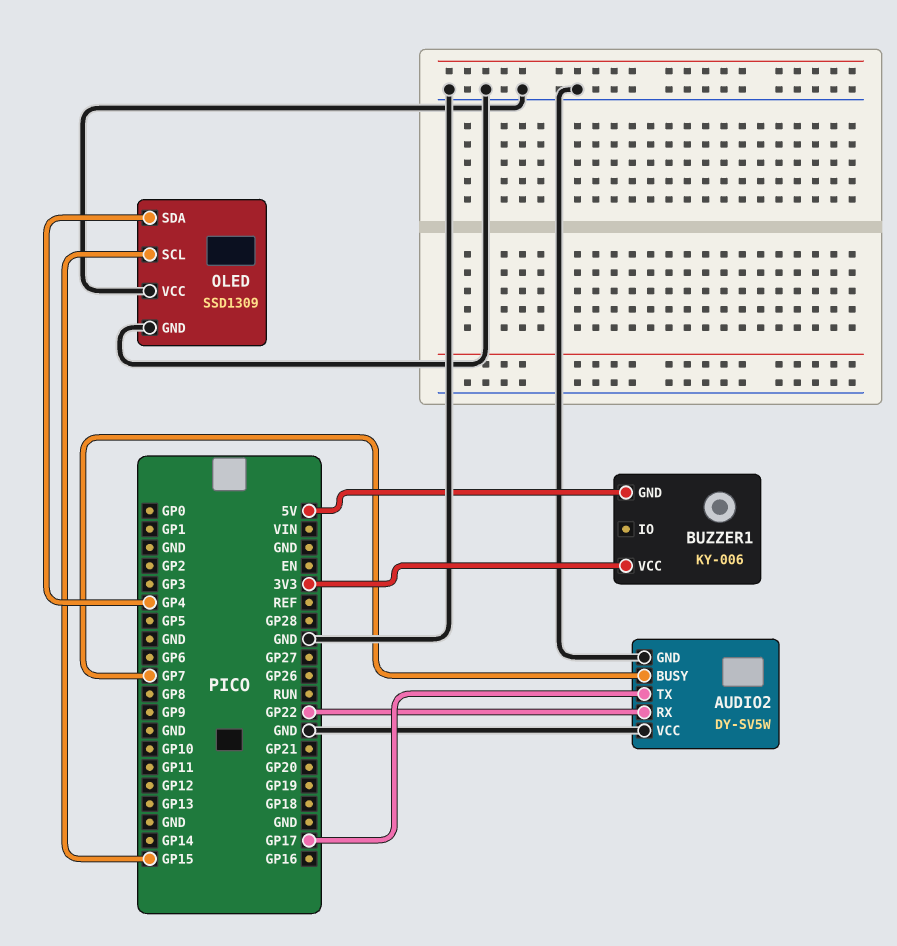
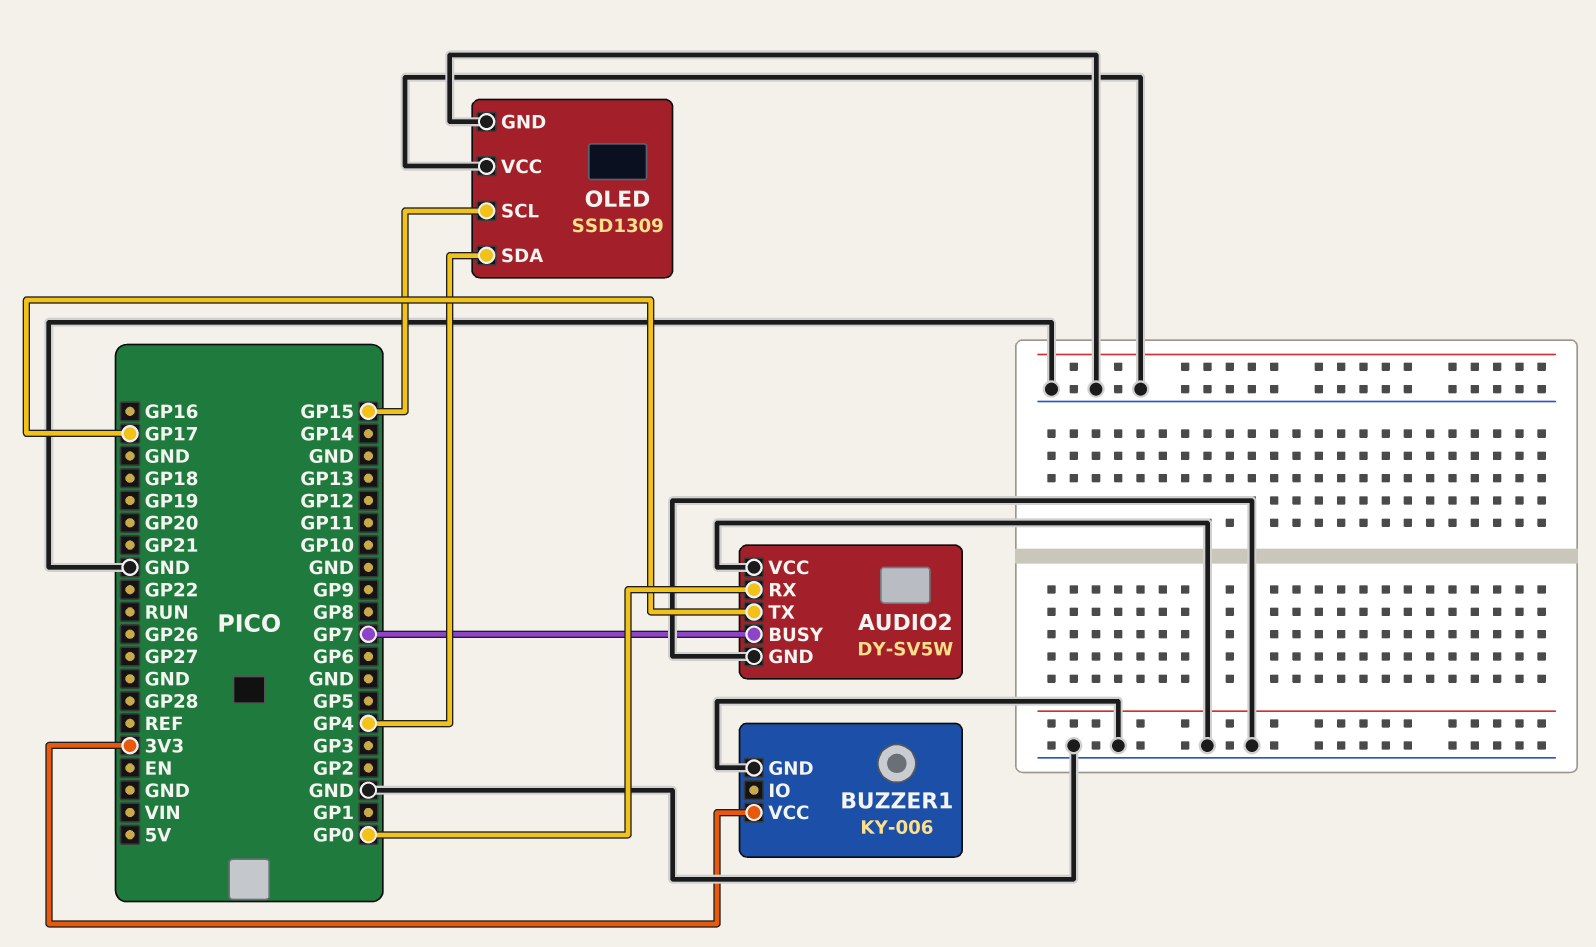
AUDIO2 pin RX: GP22 -> GP0
BUZZER1 pin GND: 5V -> GND

